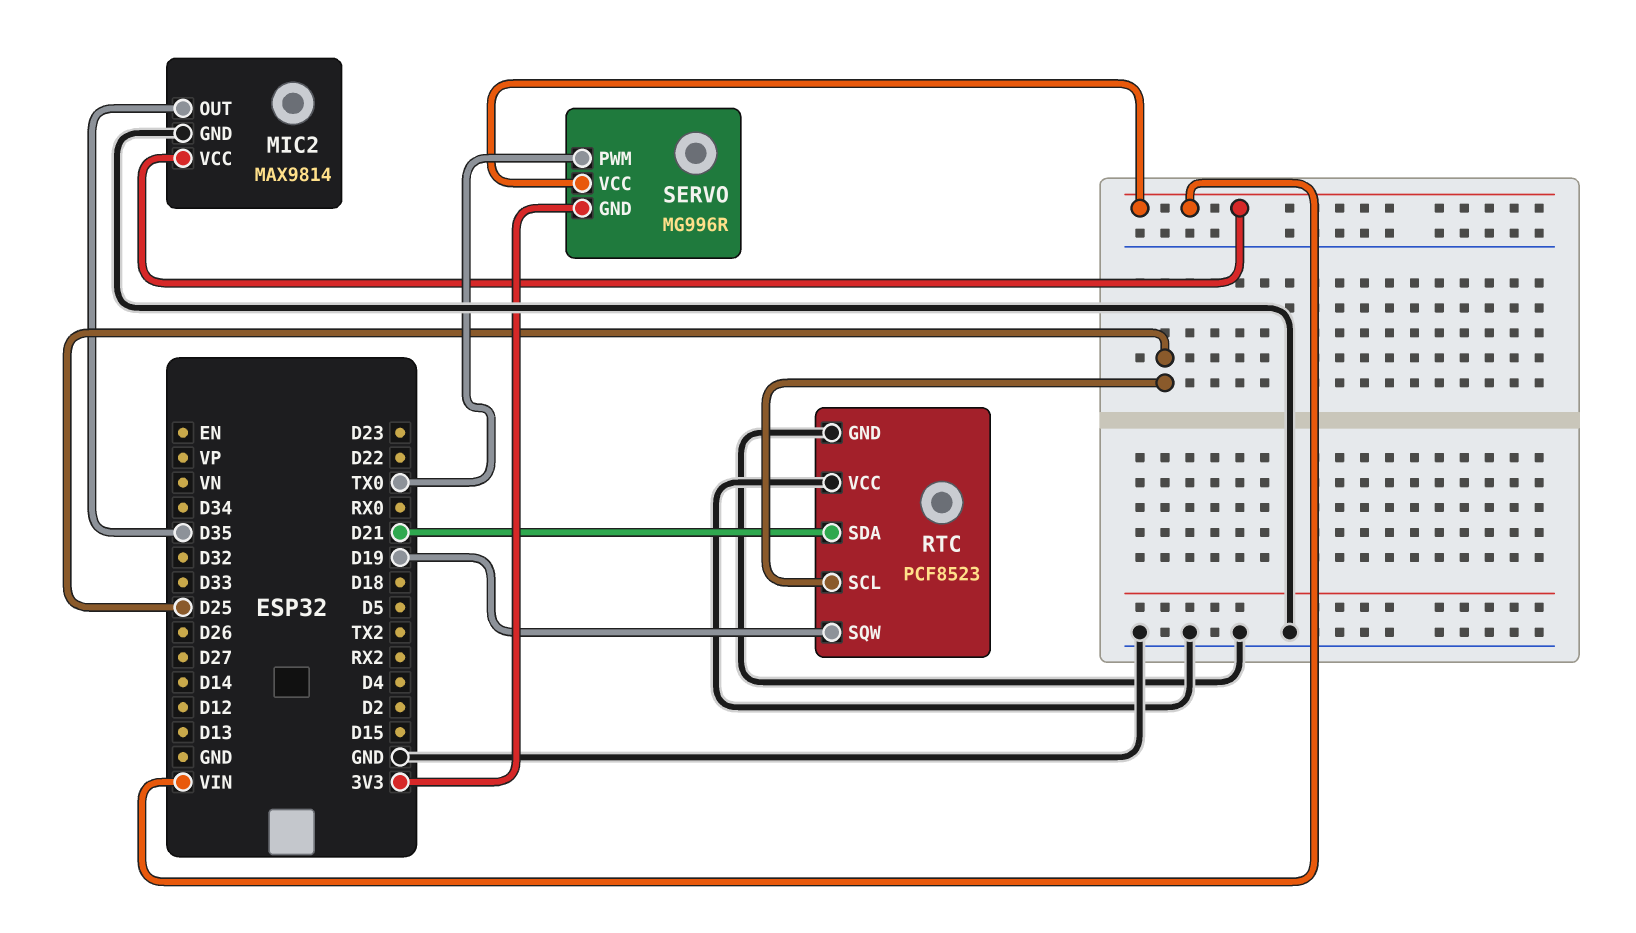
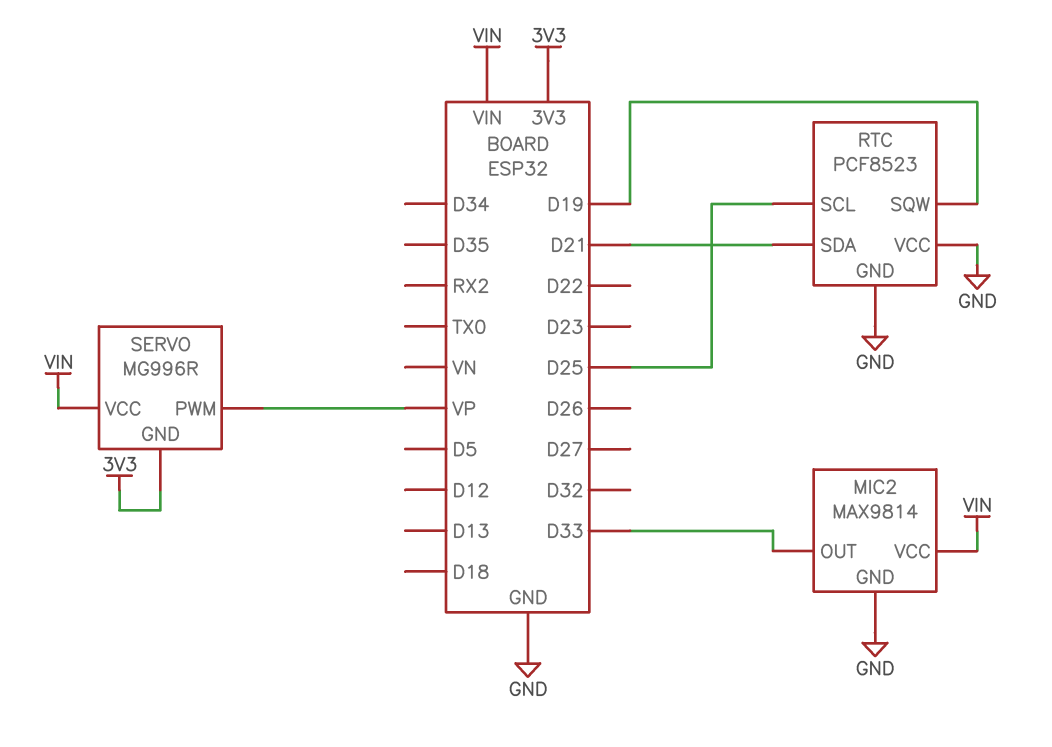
MIC2 pin OUT: D35 -> D33
SERVO pin PWM: TX0 -> VP

